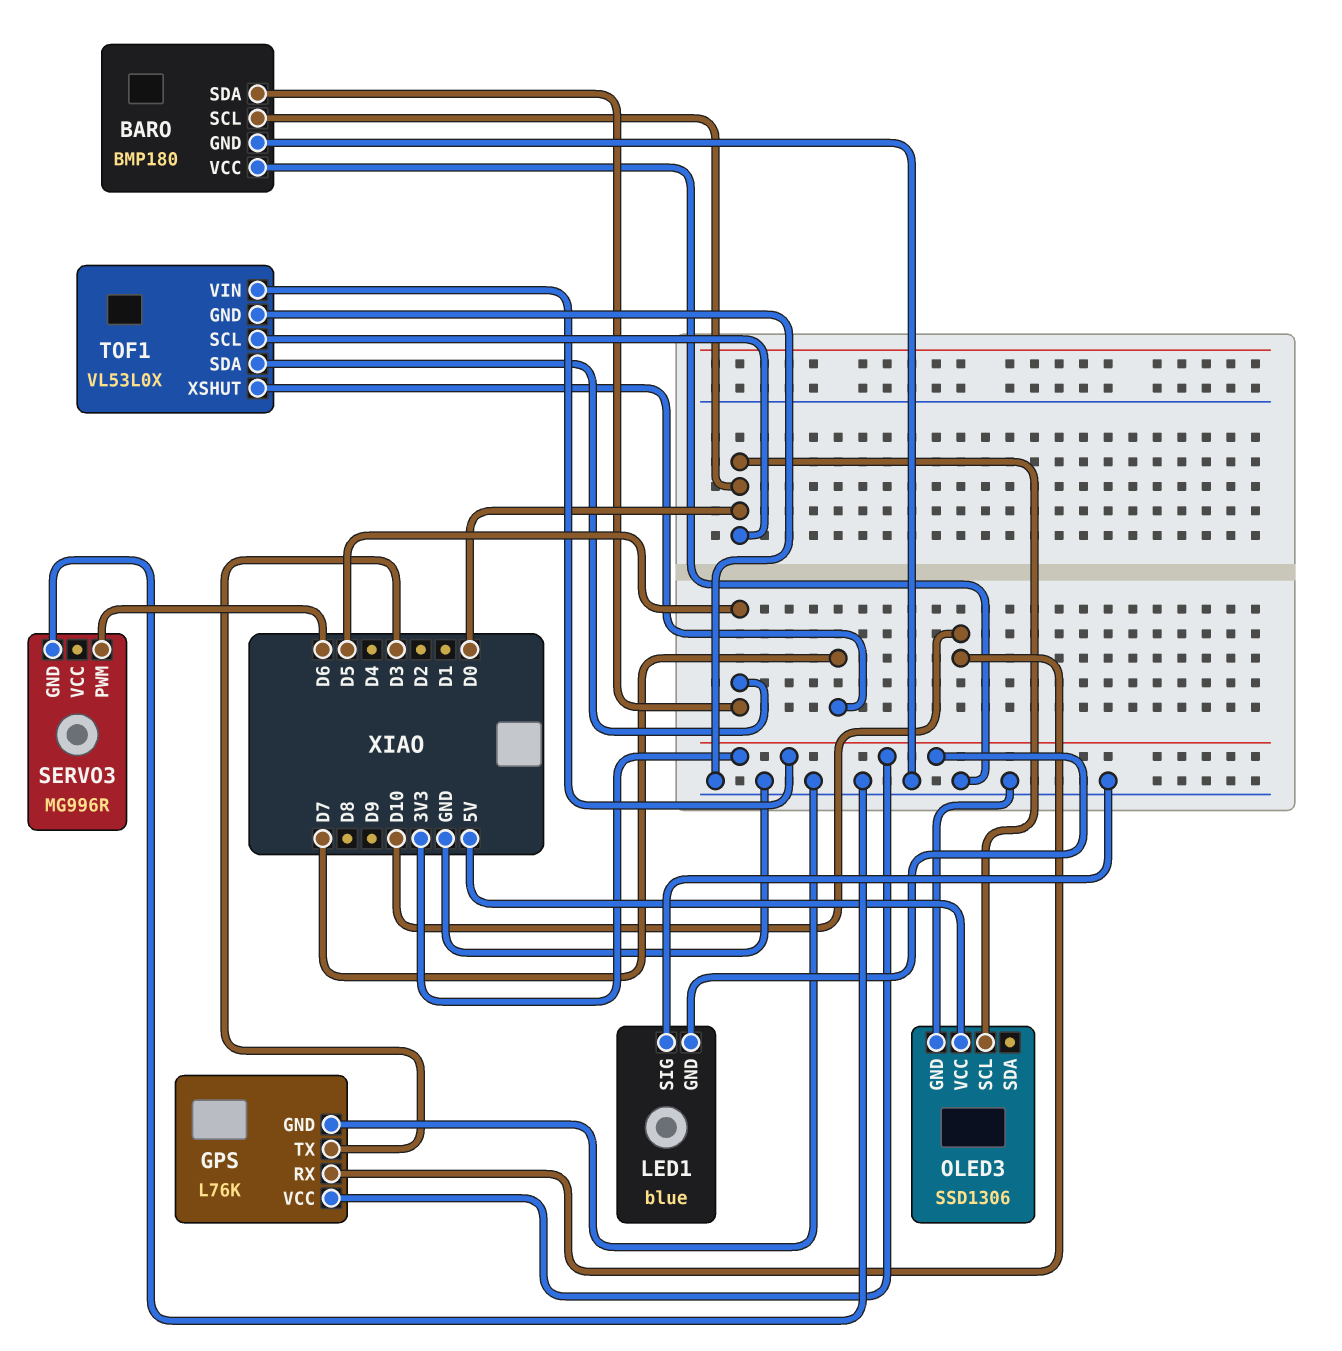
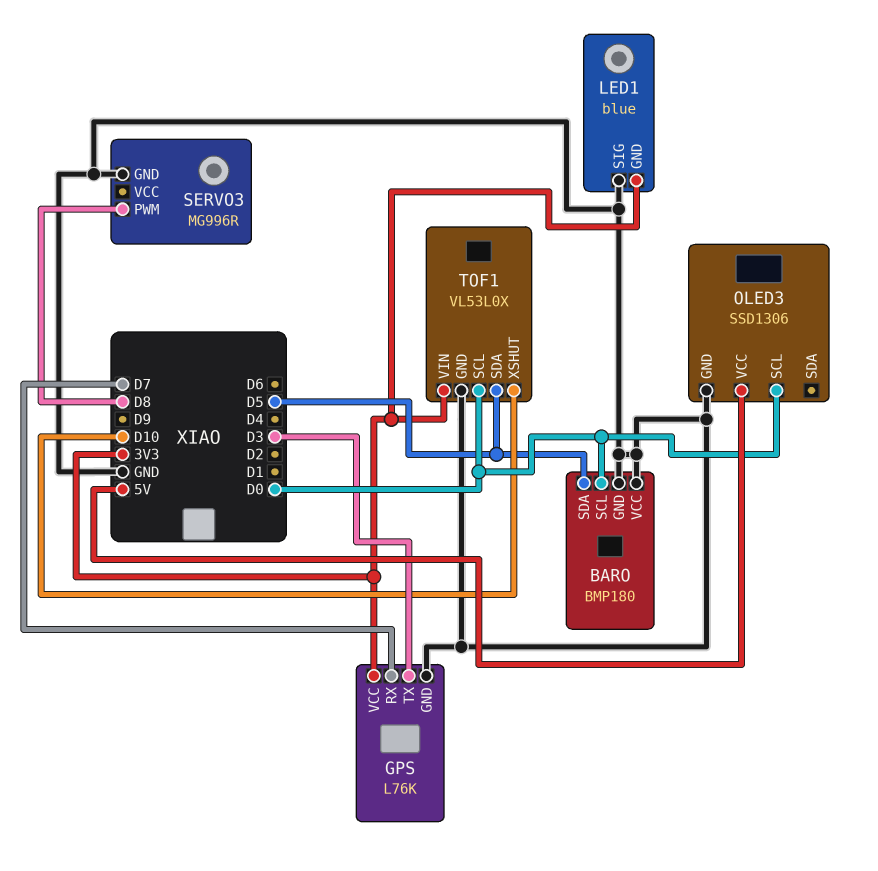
GPS pin RX: D10 -> D7
SERVO3 pin PWM: D6 -> D8
TOF1 pin XSHUT: D7 -> D10

